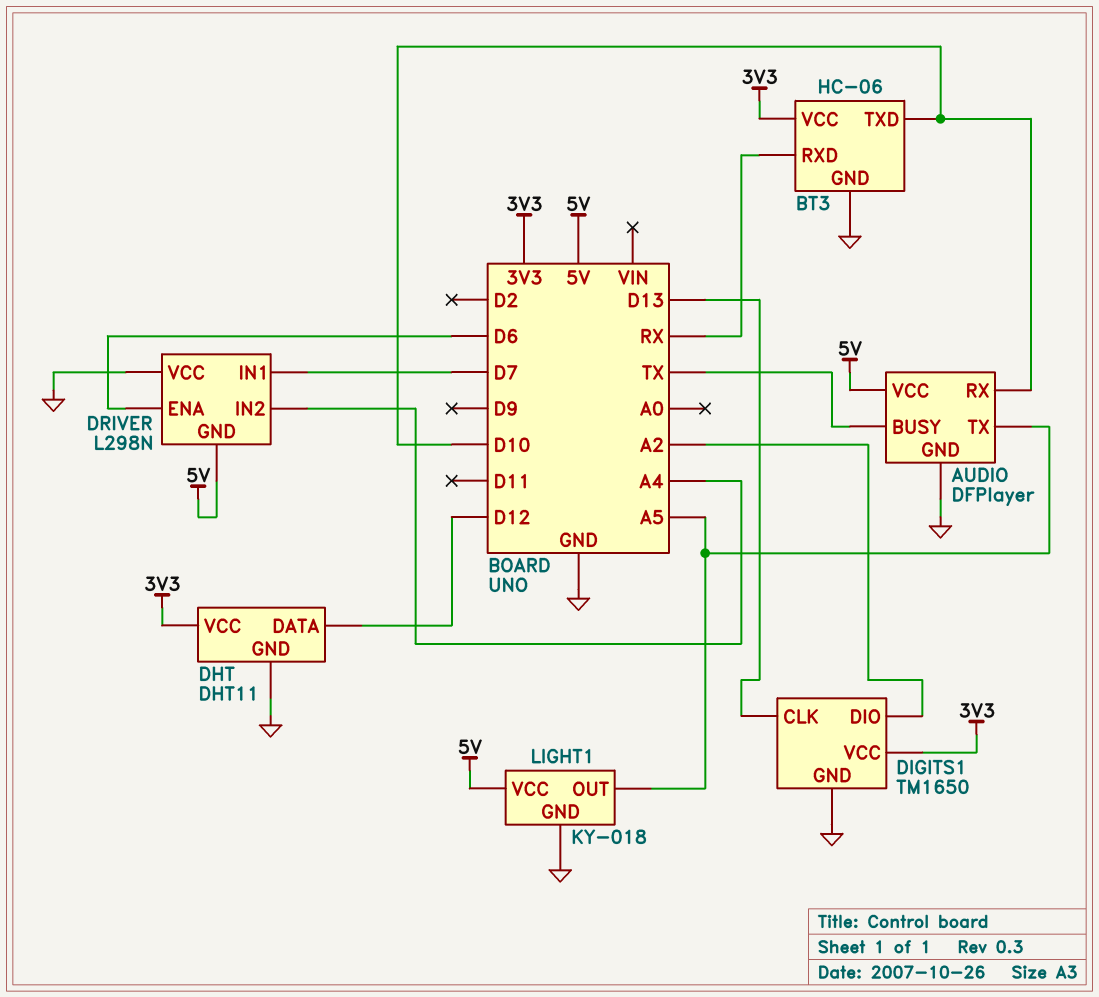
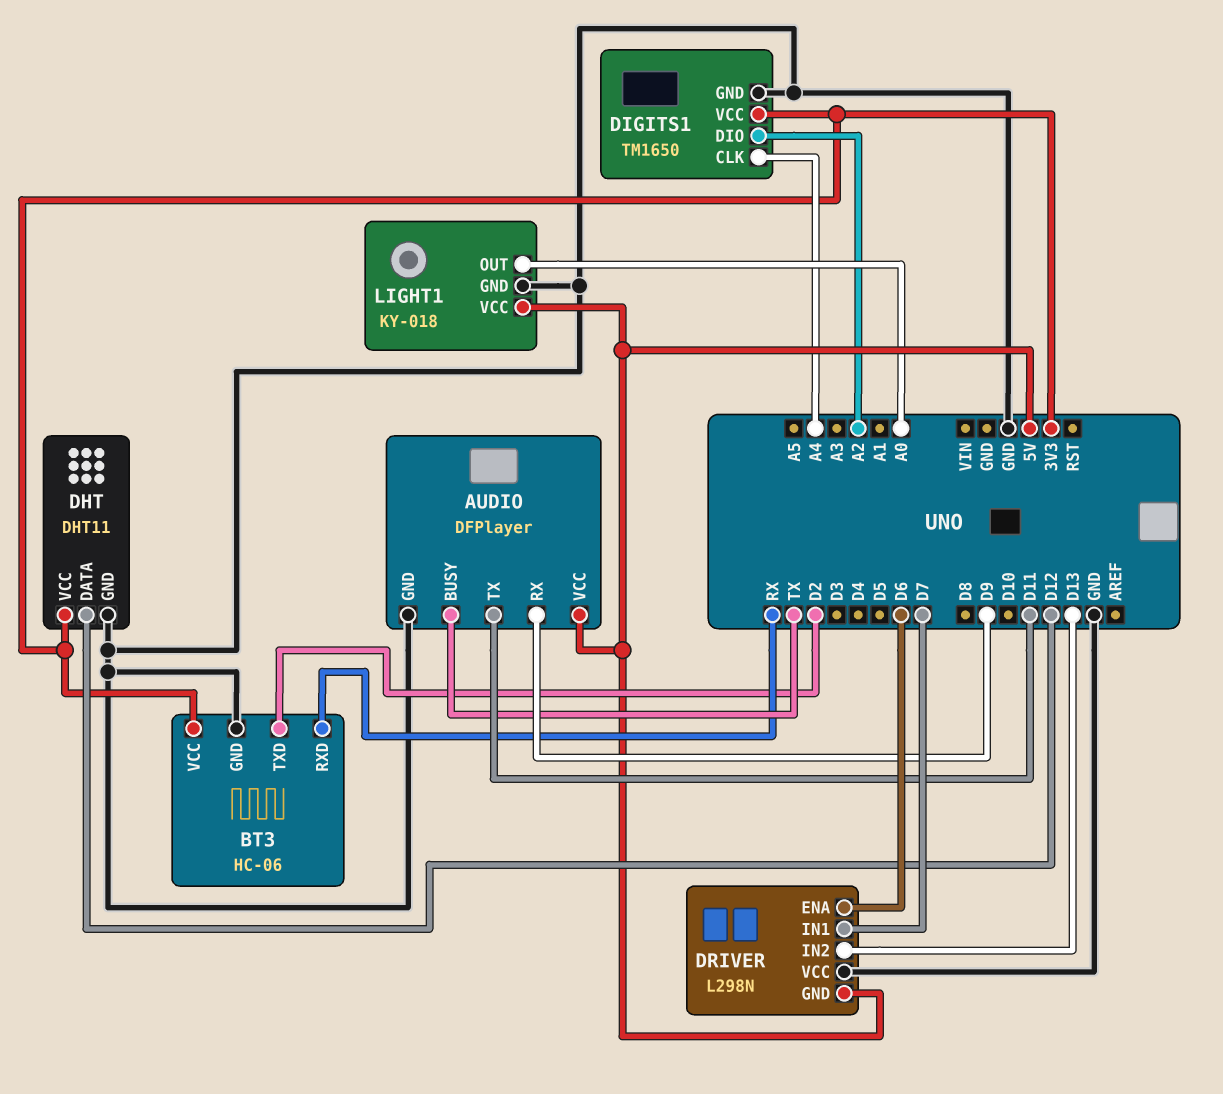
AUDIO pin RX: D10 -> D9
AUDIO pin TX: A5 -> D11
BT3 pin TXD: D10 -> D2
DIGITS1 pin CLK: D13 -> A4
DRIVER pin IN2: A4 -> D13
LIGHT1 pin OUT: A5 -> A0

